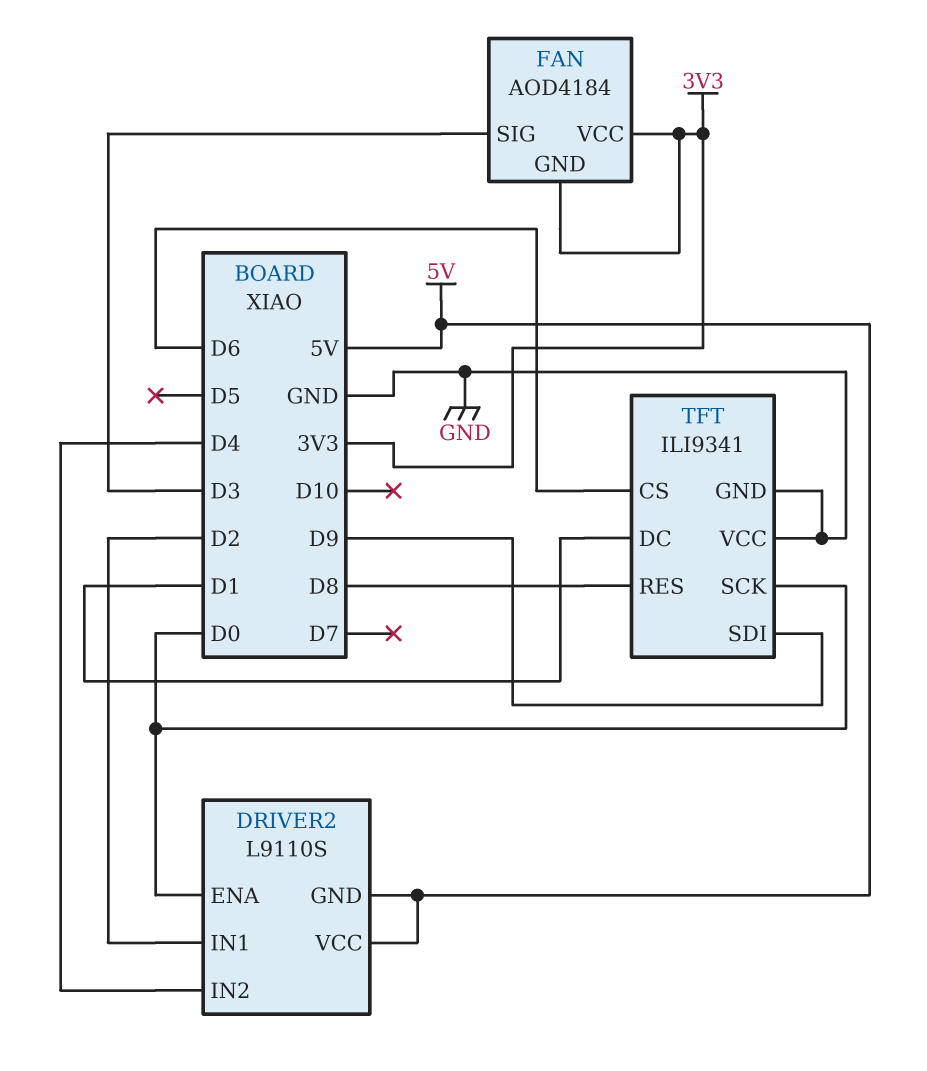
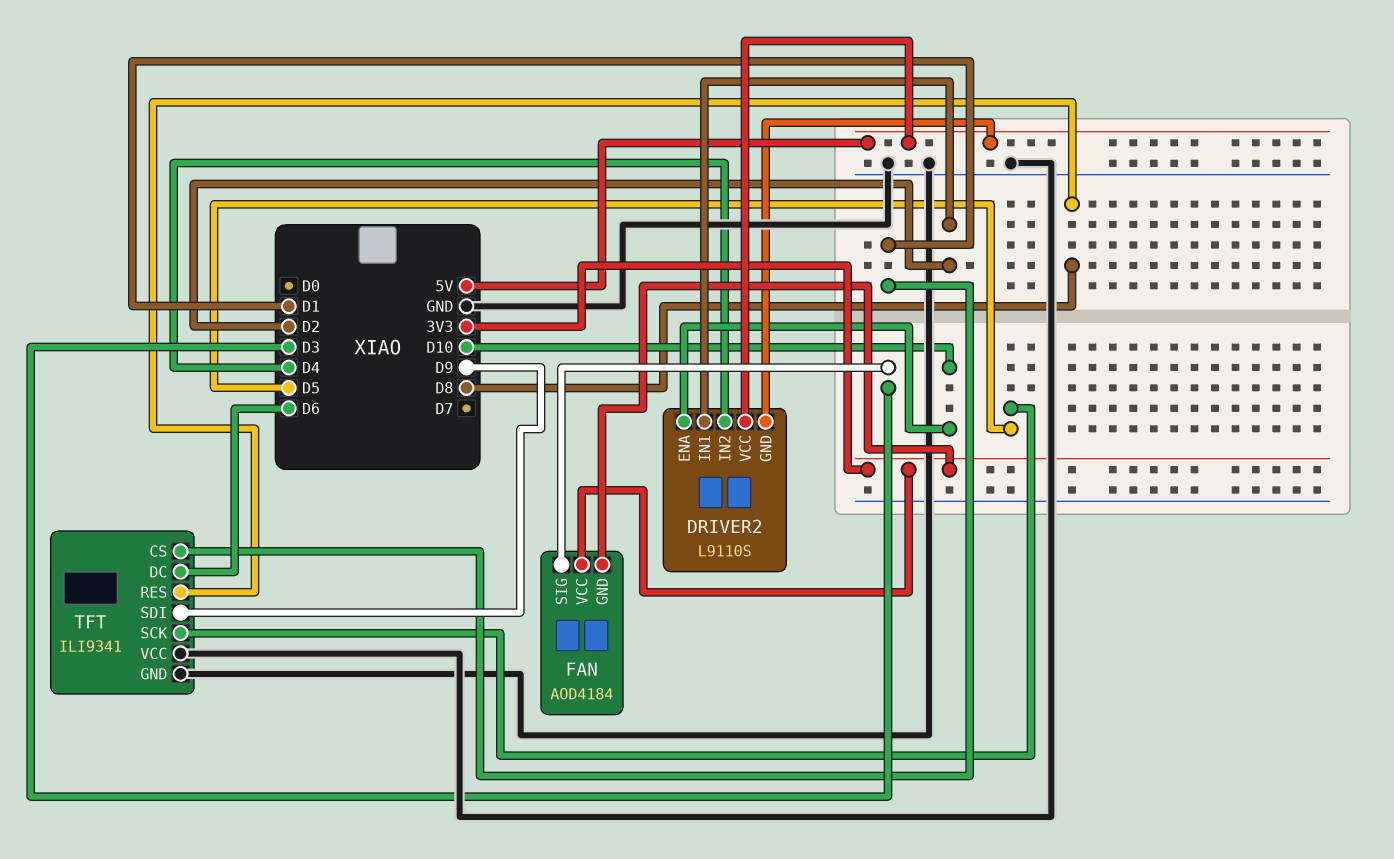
DRIVER2 pin ENA: D0 -> D10
TFT pin CS: D6 -> D1
TFT pin DC: D1 -> D6
TFT pin SCK: D0 -> D5

